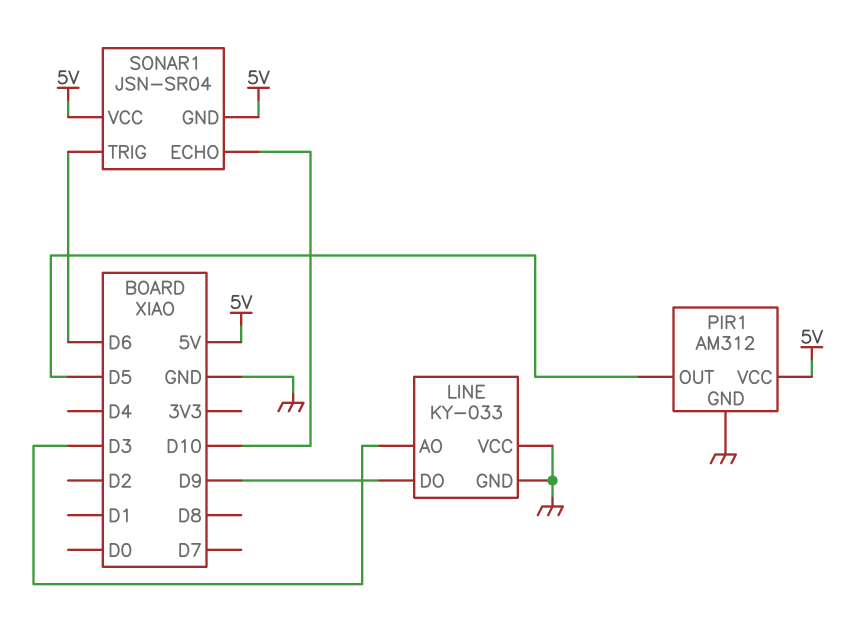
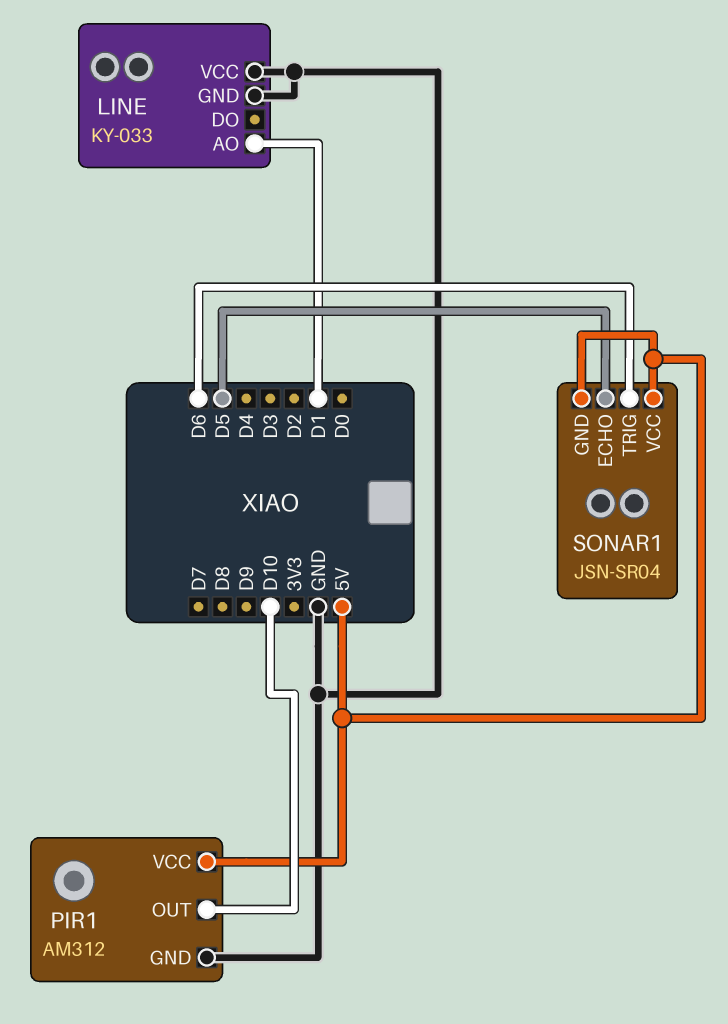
LINE pin AO: D3 -> D1
LINE pin DO: D9 -> none
PIR1 pin OUT: D5 -> D10
SONAR1 pin ECHO: D10 -> D5

